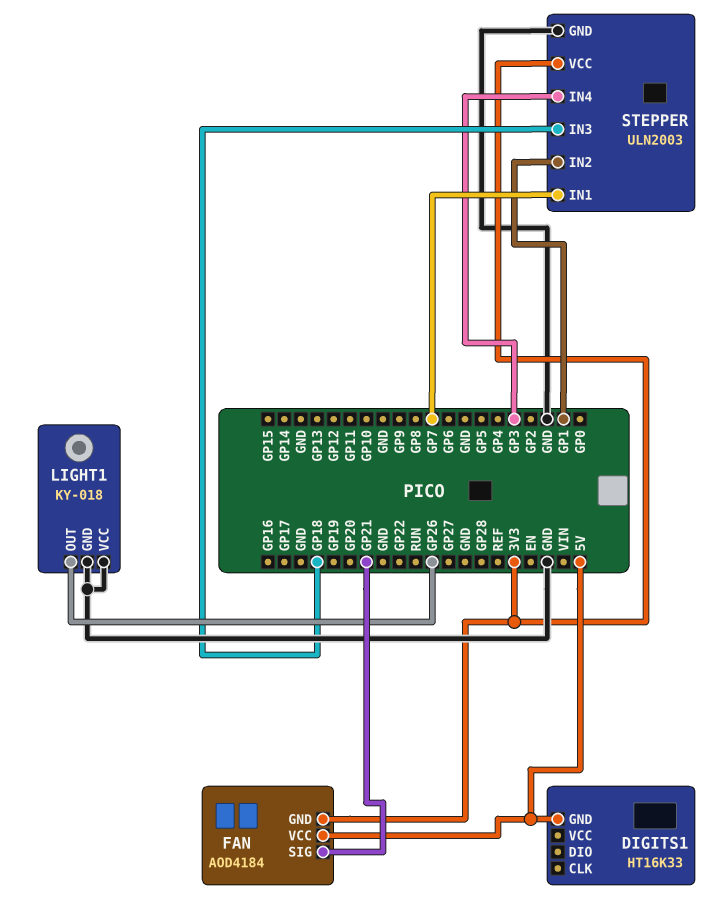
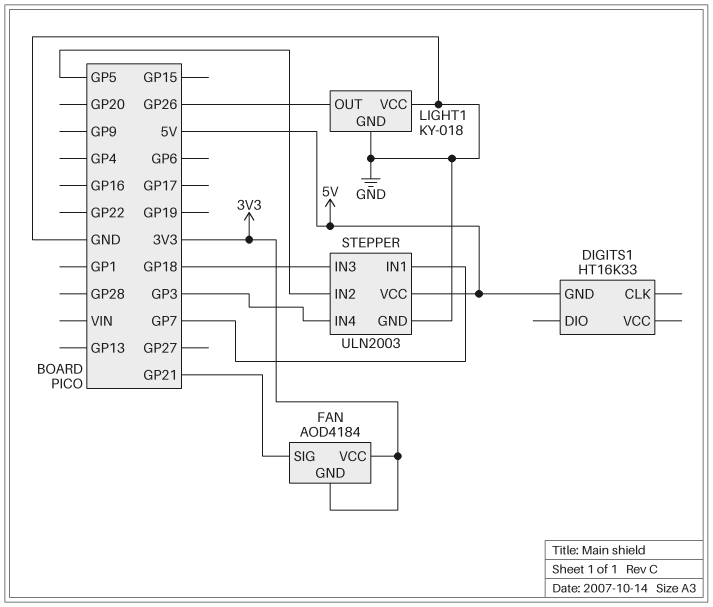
FAN pin VCC: 5V -> 3V3
STEPPER pin IN2: GP1 -> GP5
STEPPER pin VCC: 3V3 -> 5V

